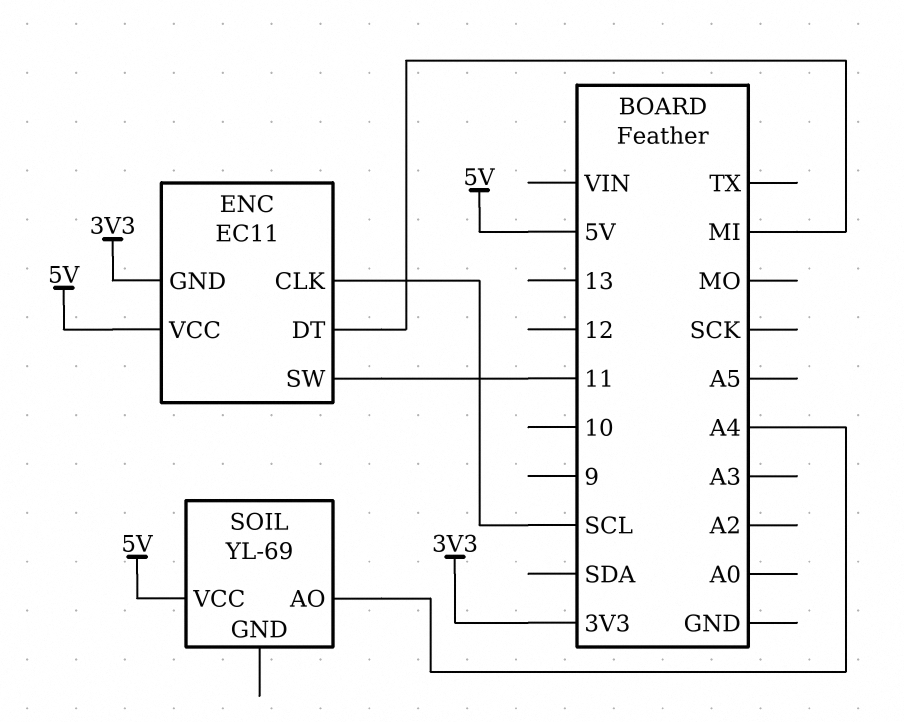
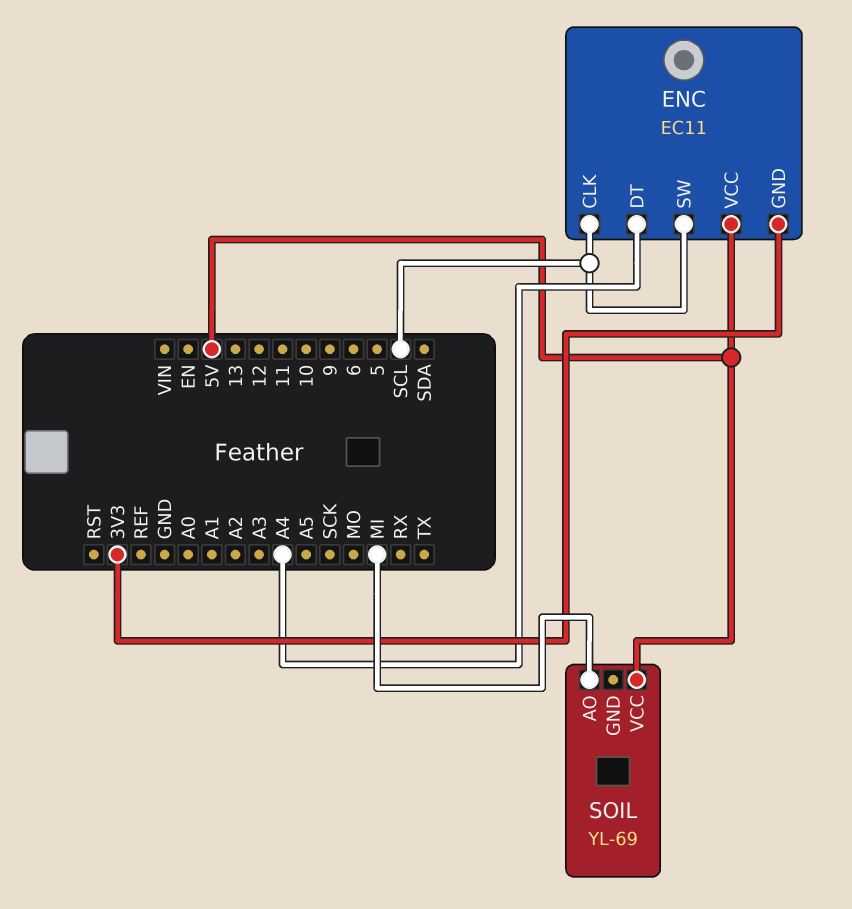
ENC pin DT: MI -> A4
ENC pin SW: 11 -> SCL
SOIL pin AO: A4 -> MI

